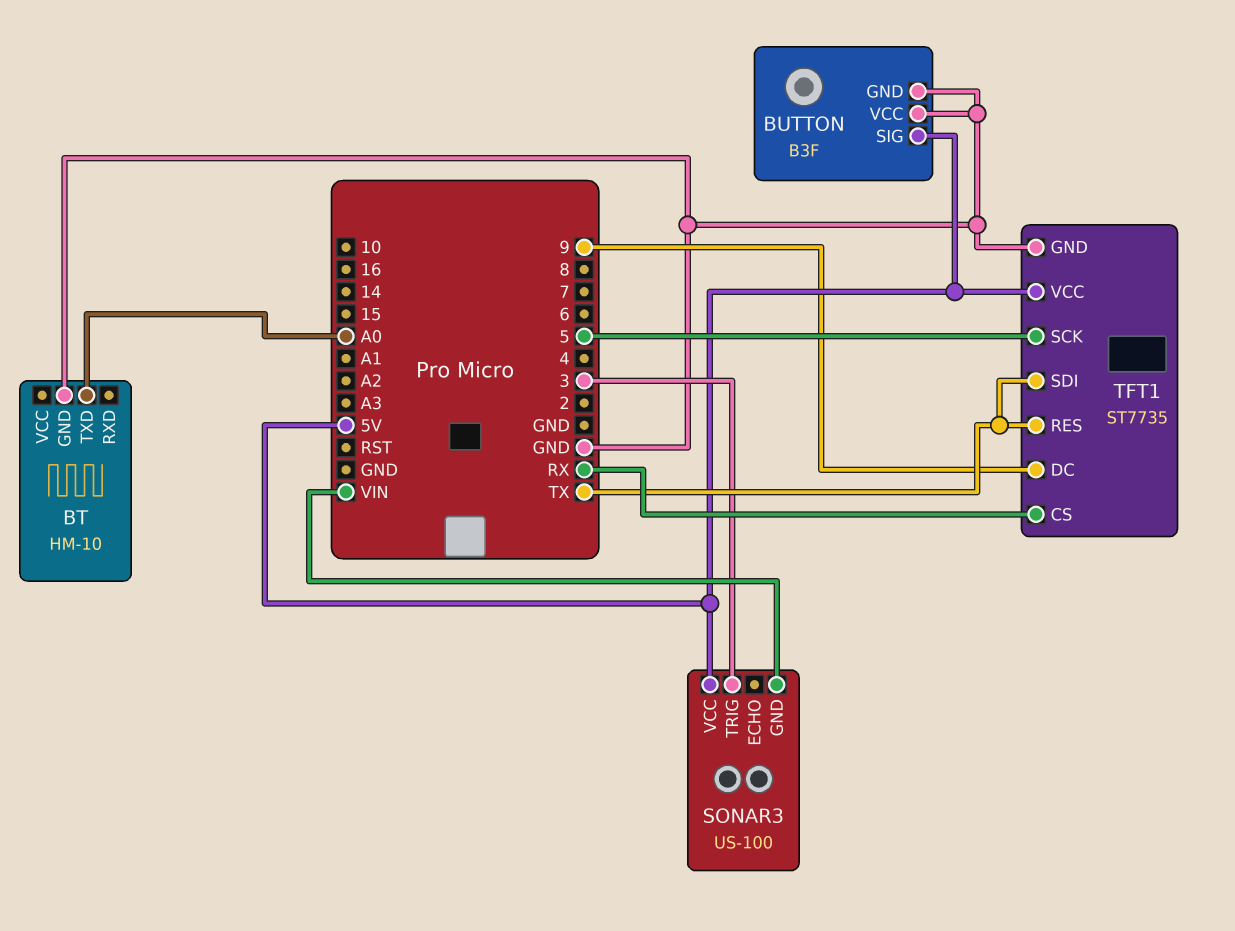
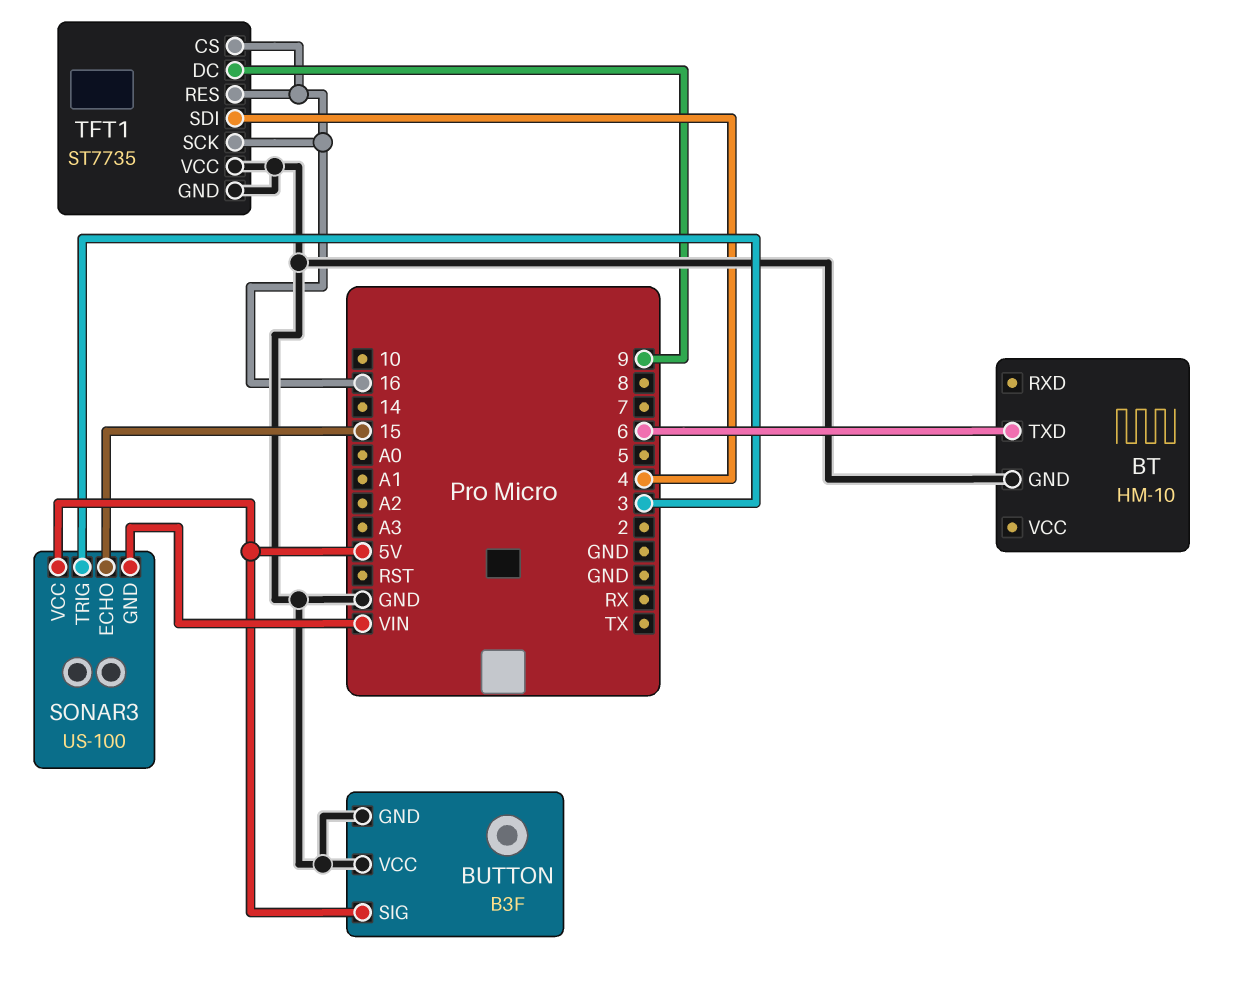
BT pin TXD: A0 -> 6
SONAR3 pin ECHO: none -> 15
TFT1 pin CS: RX -> 16
TFT1 pin RES: TX -> 16
TFT1 pin SCK: 5 -> 16
TFT1 pin SDI: TX -> 4
TFT1 pin VCC: 5V -> GND

